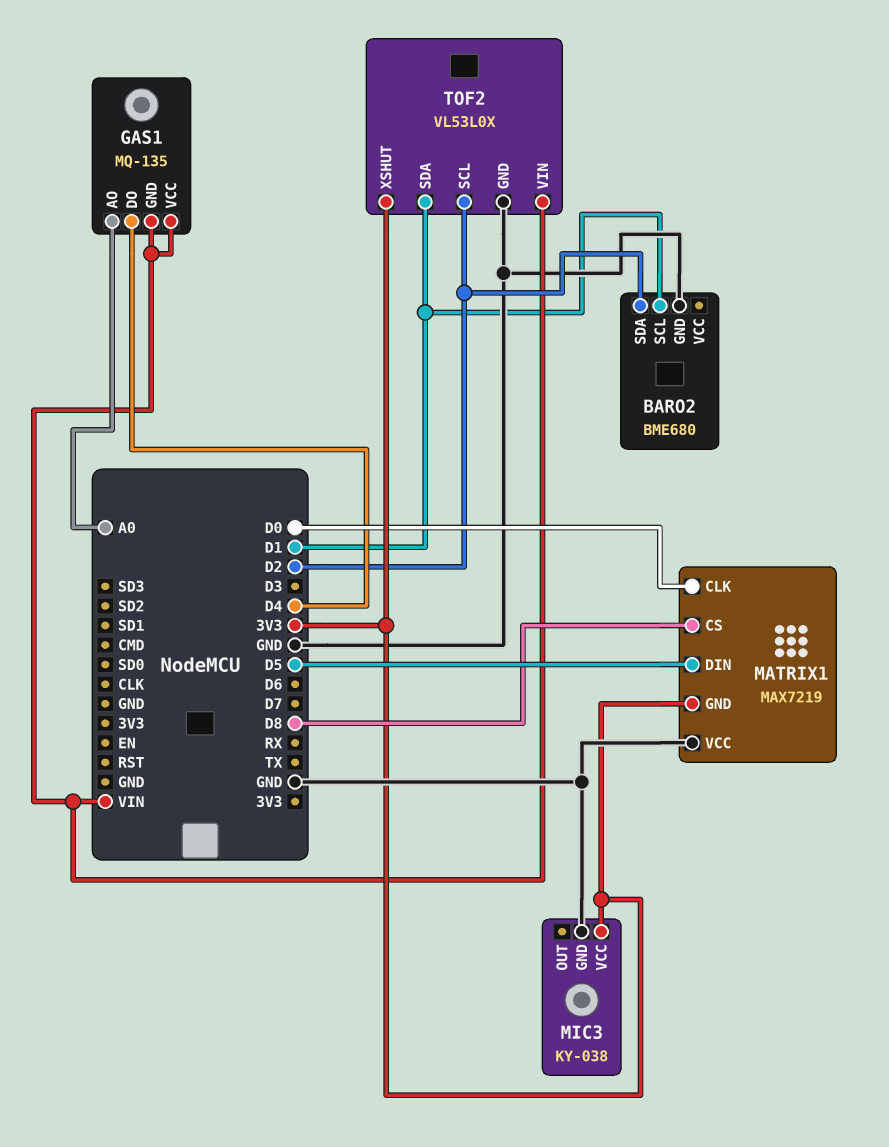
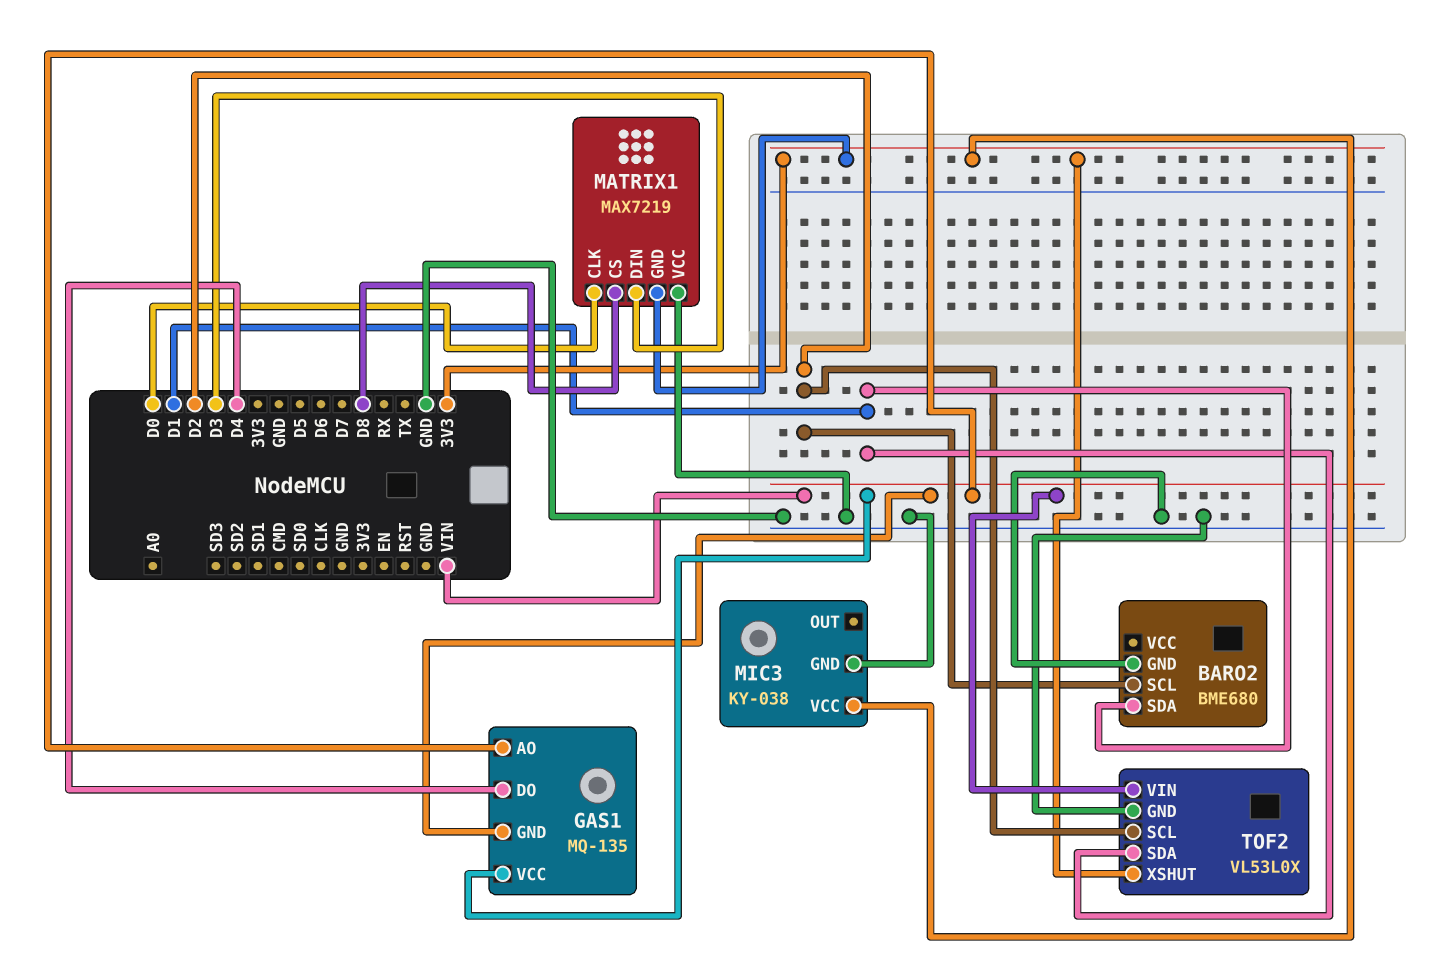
BARO2 pin SCL: D1 -> D2
BARO2 pin SDA: D2 -> D1
GAS1 pin AO: A0 -> VIN
MATRIX1 pin DIN: D5 -> D3

